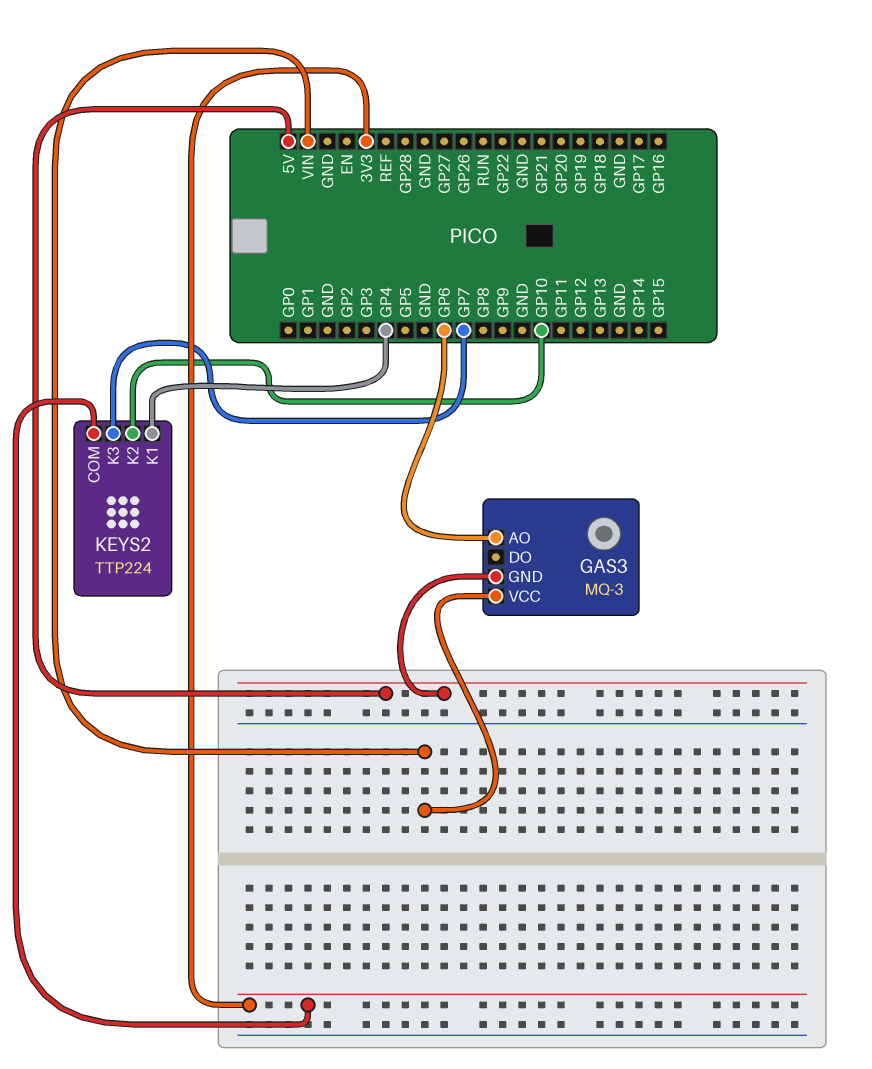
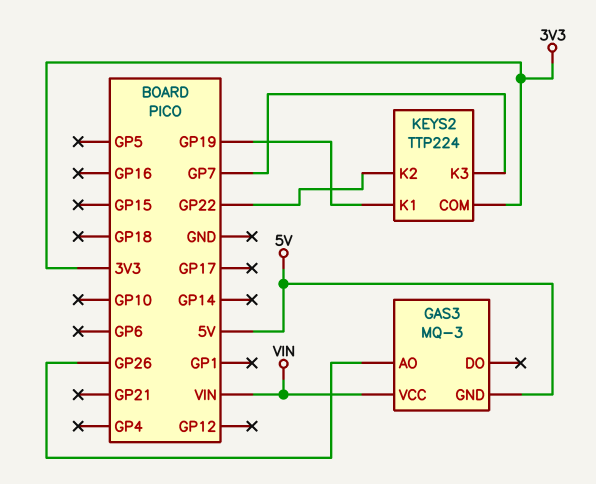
GAS3 pin AO: GP6 -> GP26
KEYS2 pin K1: GP4 -> GP19
KEYS2 pin K2: GP10 -> GP22

